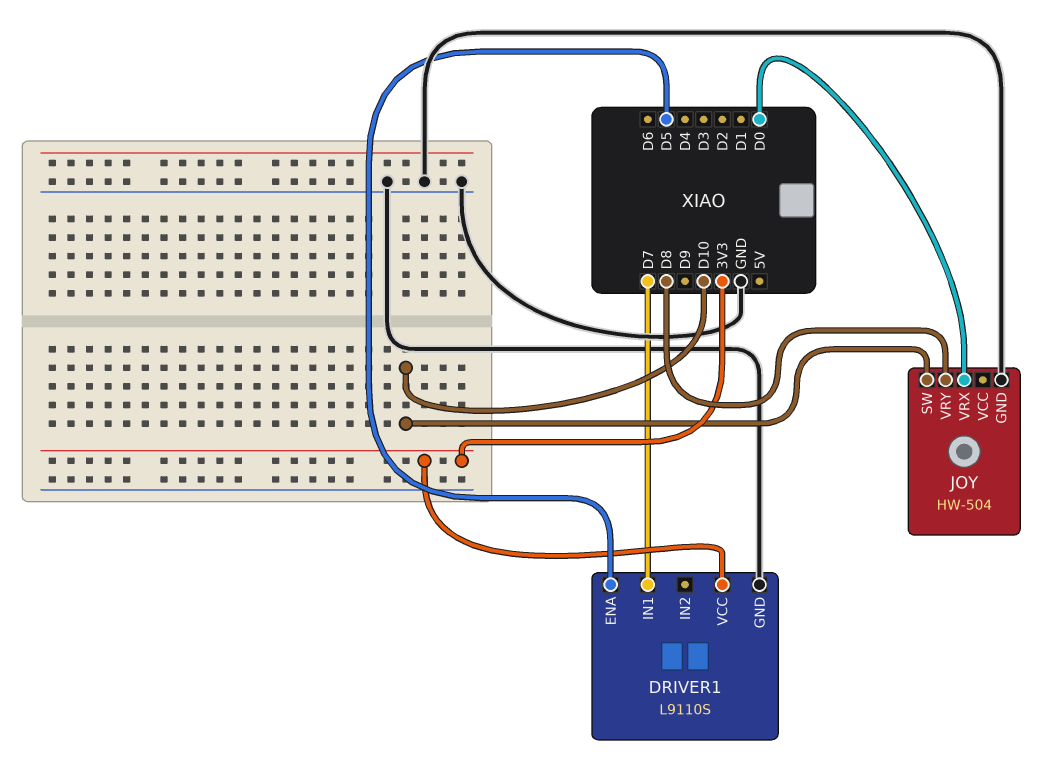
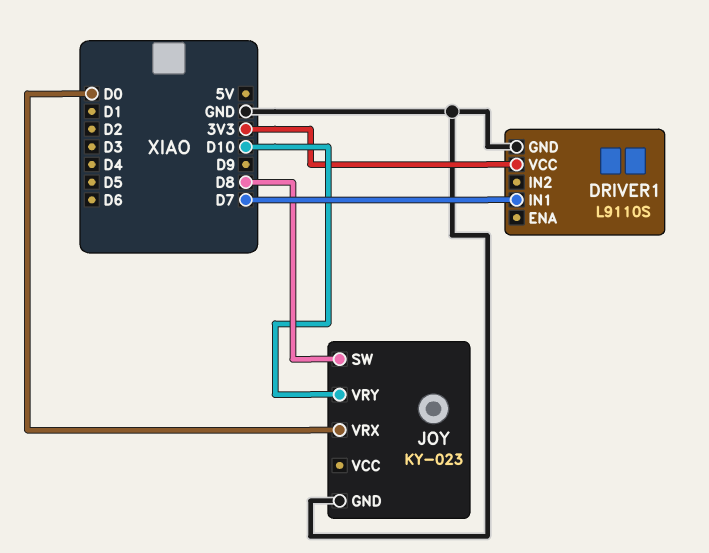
DRIVER1 pin ENA: D5 -> none
JOY: HW-504 -> KY-023
JOY pin SW: D10 -> D8
JOY pin VRY: D8 -> D10

